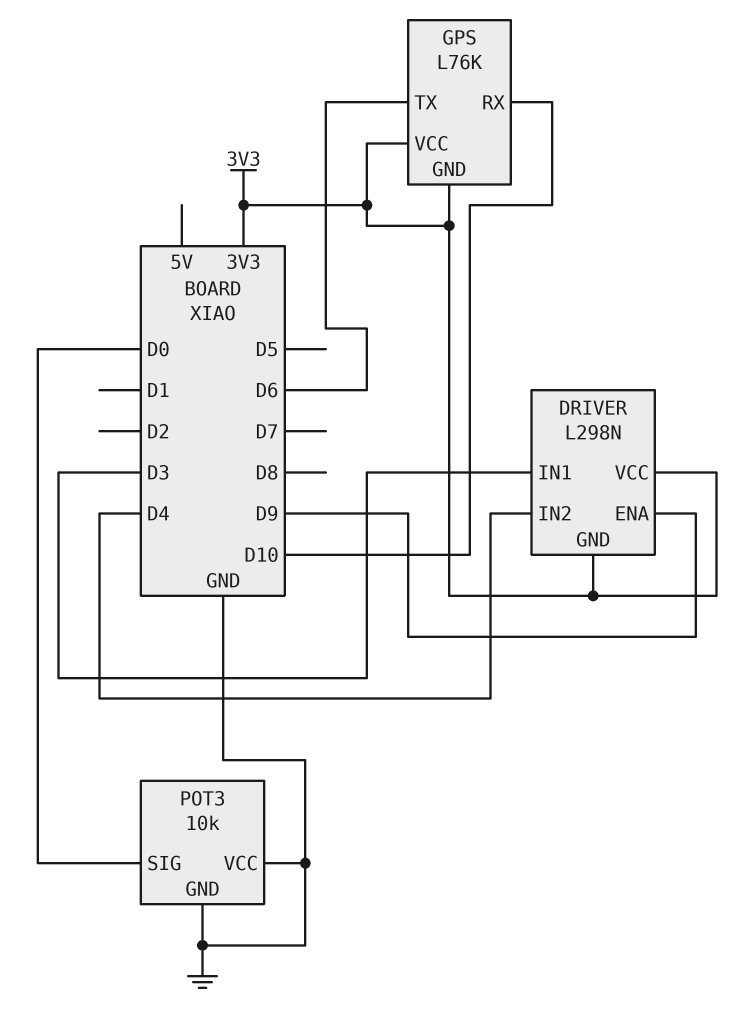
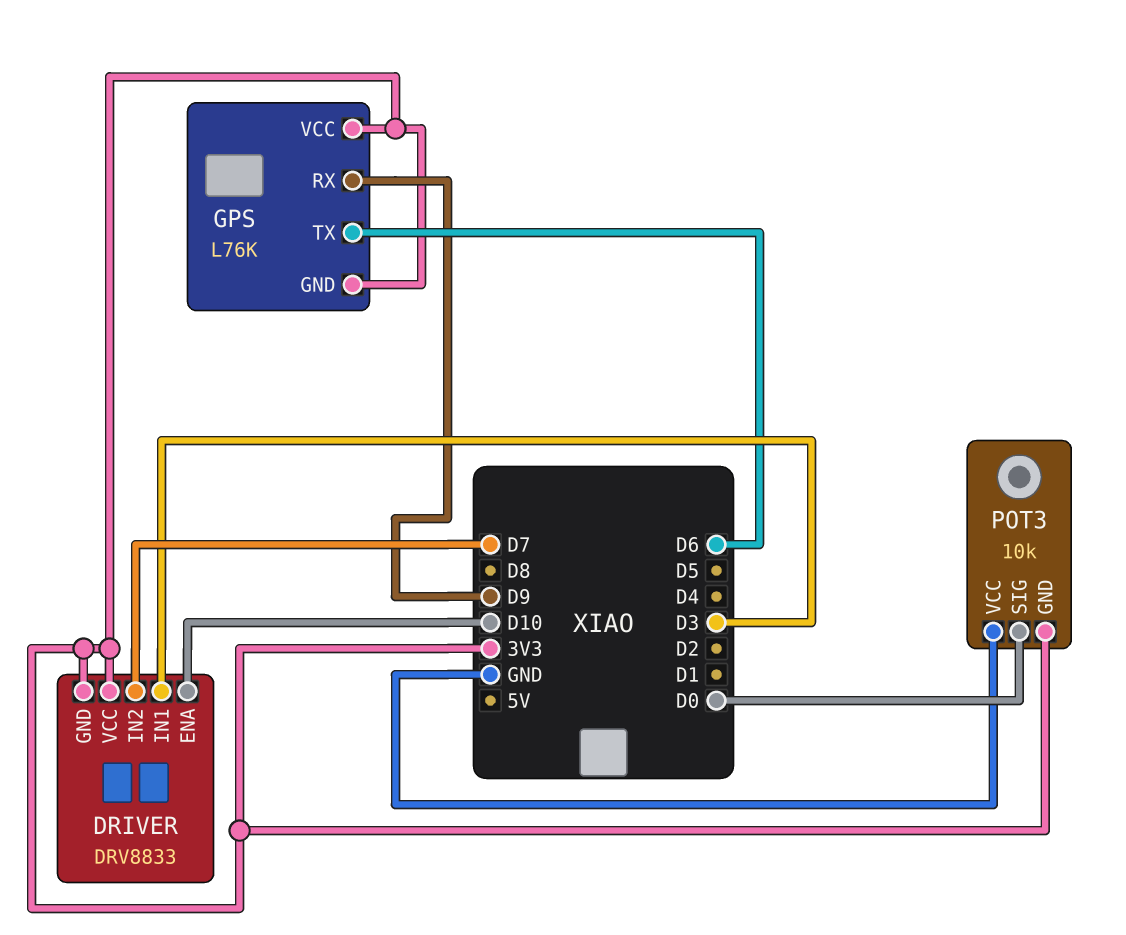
DRIVER: L298N -> DRV8833
DRIVER pin ENA: D9 -> D10
DRIVER pin IN2: D4 -> D7
GPS pin RX: D10 -> D9
POT3 pin GND: GND -> 3V3

